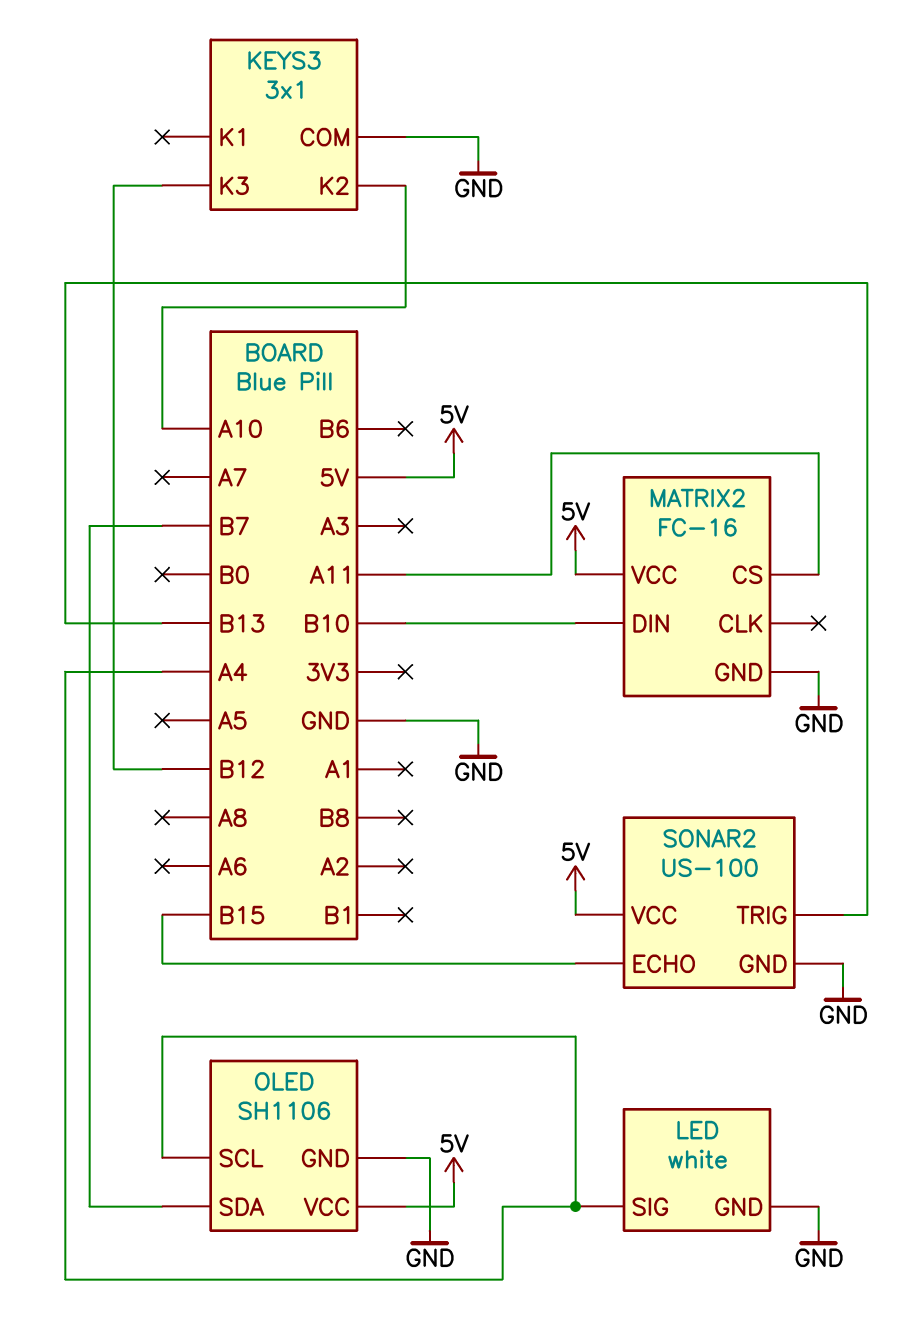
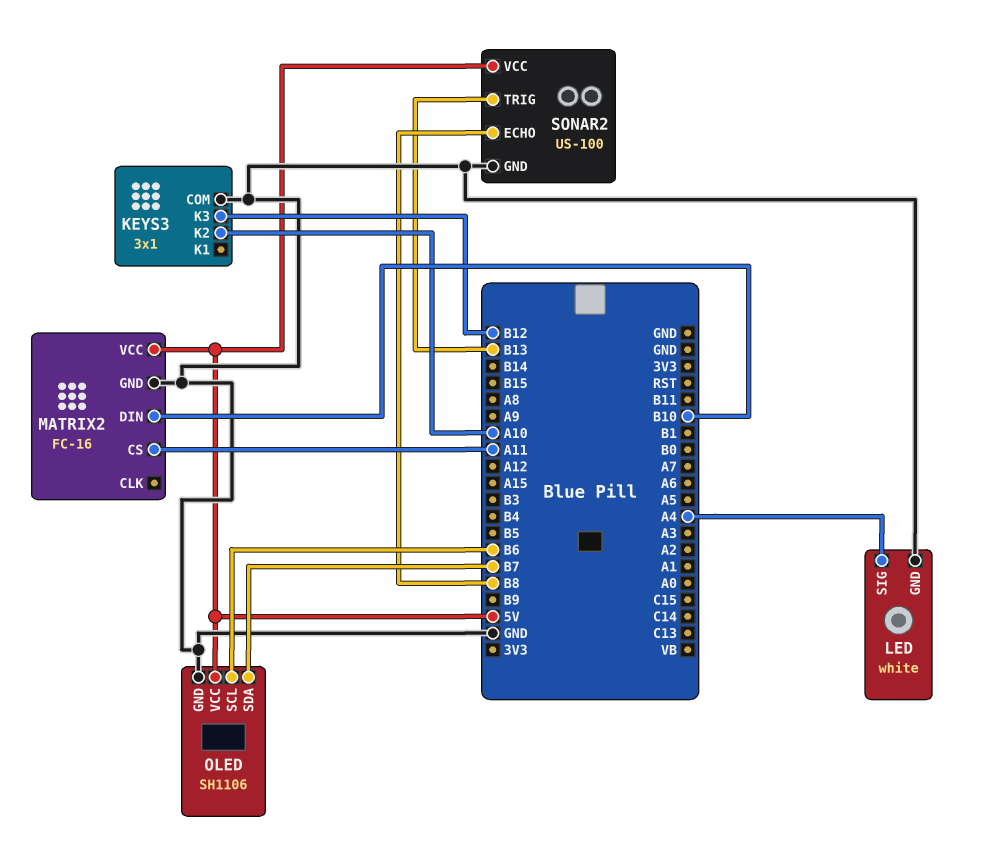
OLED pin SCL: A4 -> B6
SONAR2 pin ECHO: B15 -> B8

